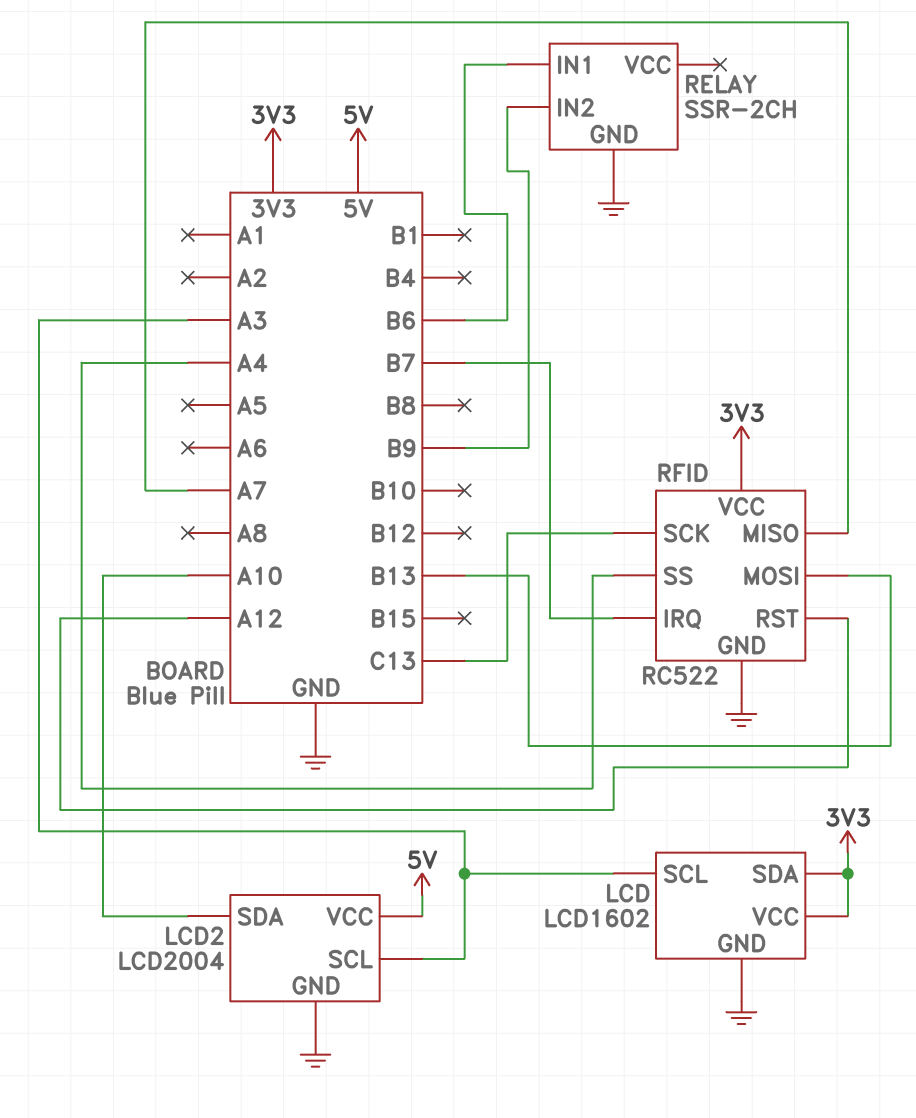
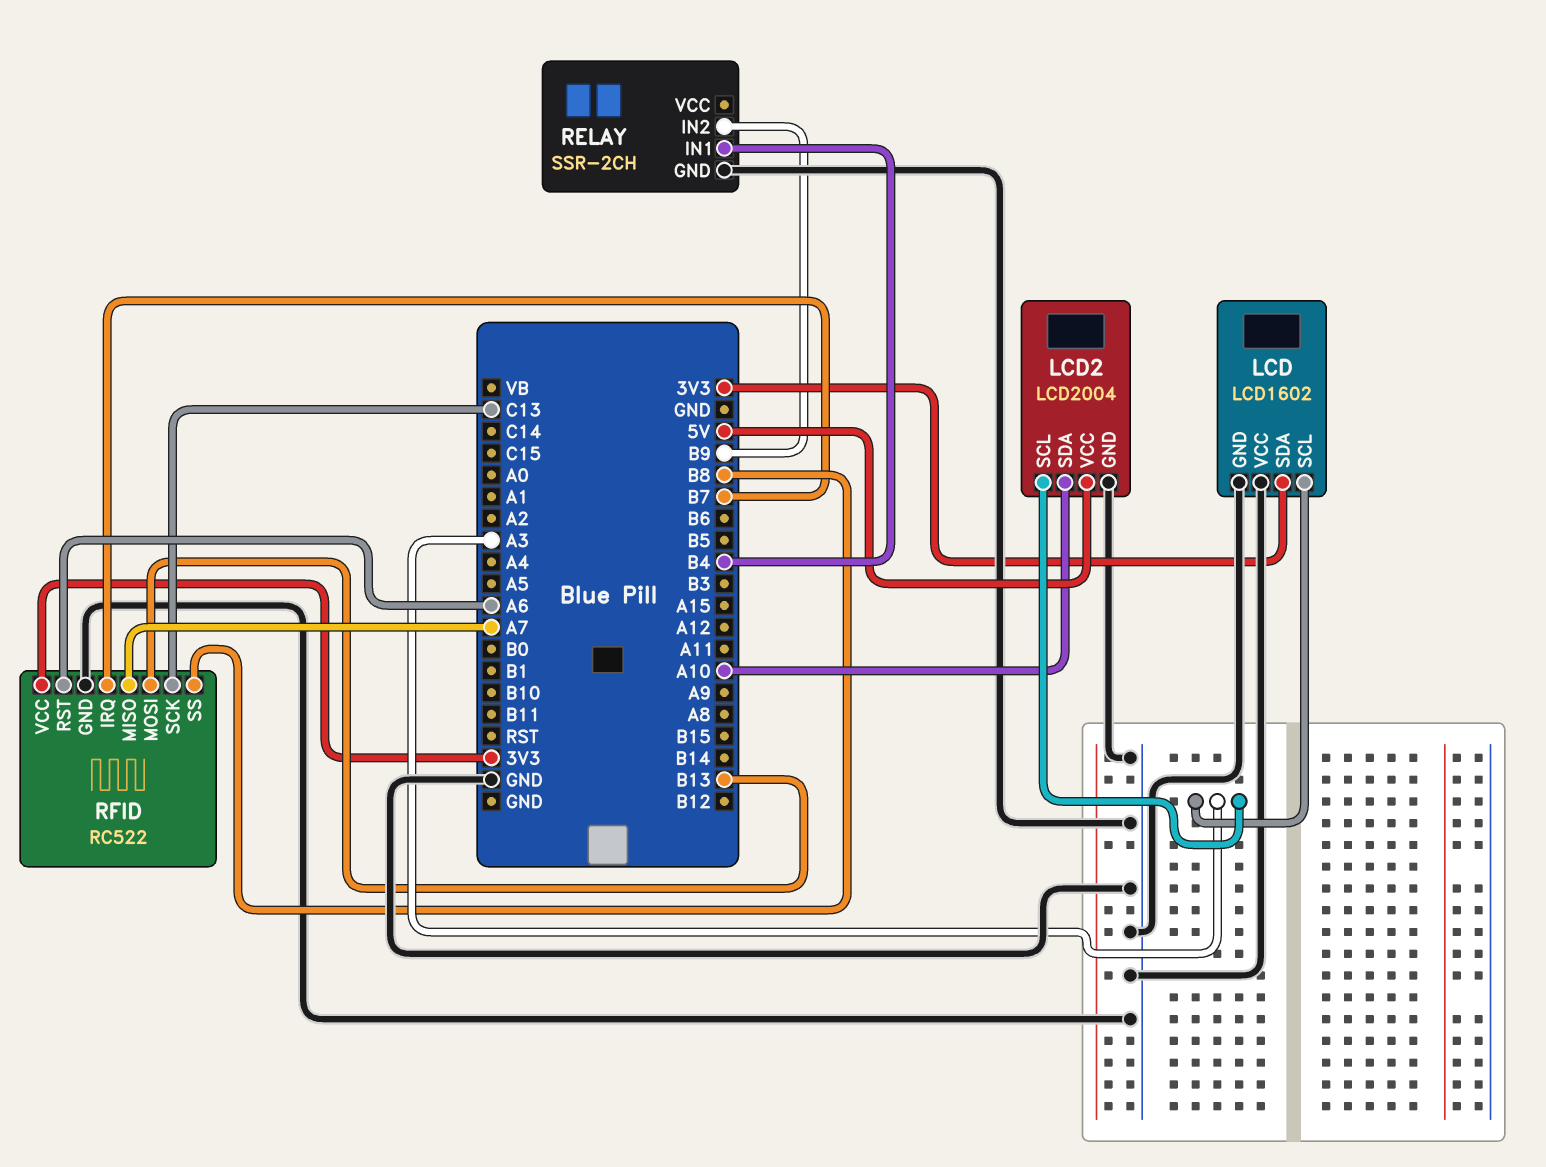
LCD pin VCC: 3V3 -> GND
RELAY pin IN1: B6 -> B4
RFID pin RST: A12 -> A6
RFID pin SS: A4 -> B8

